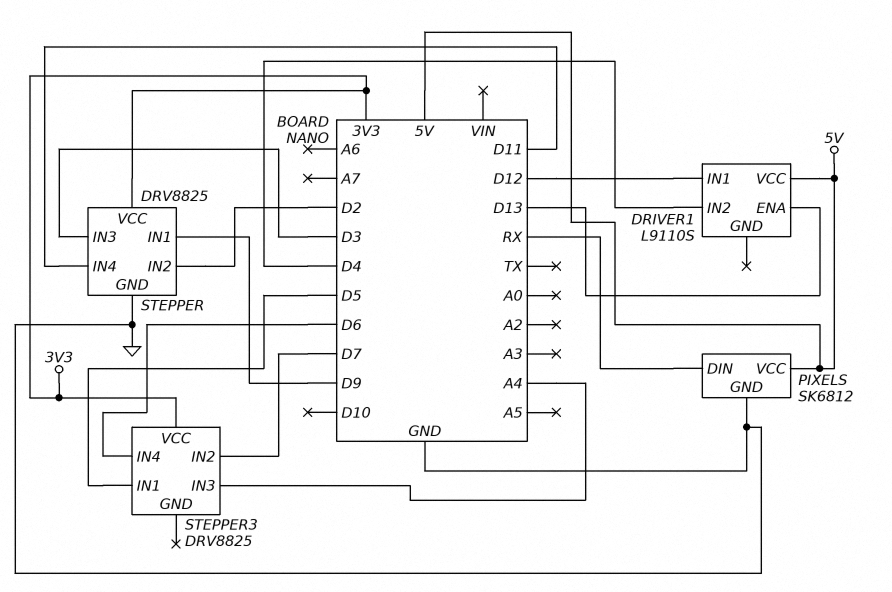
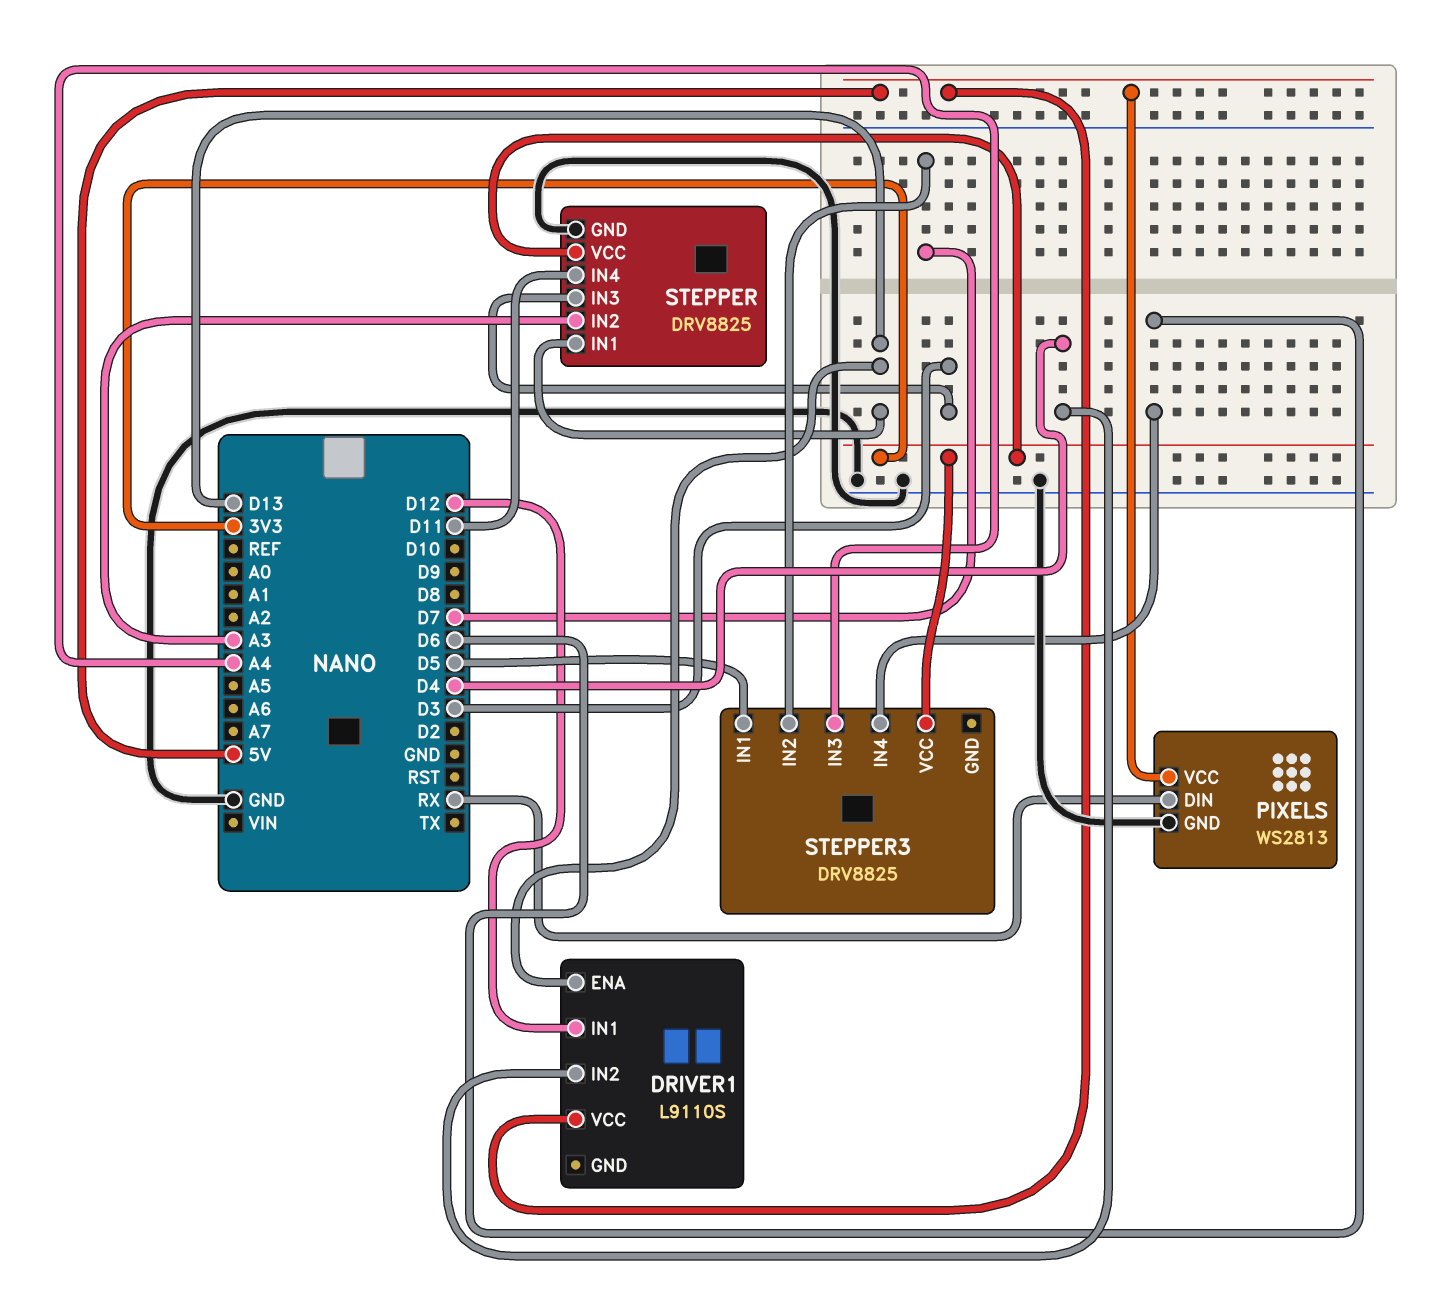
PIXELS: SK6812 -> WS2813
STEPPER pin IN1: D9 -> D13
STEPPER pin IN2: D2 -> A3

